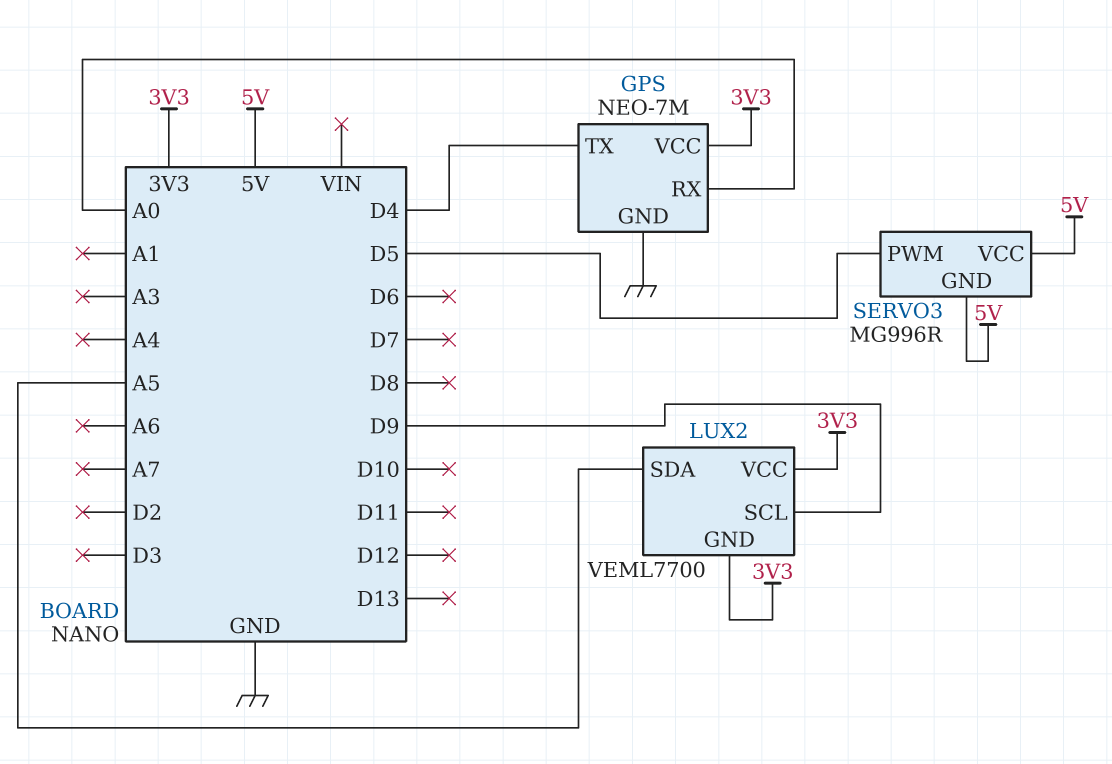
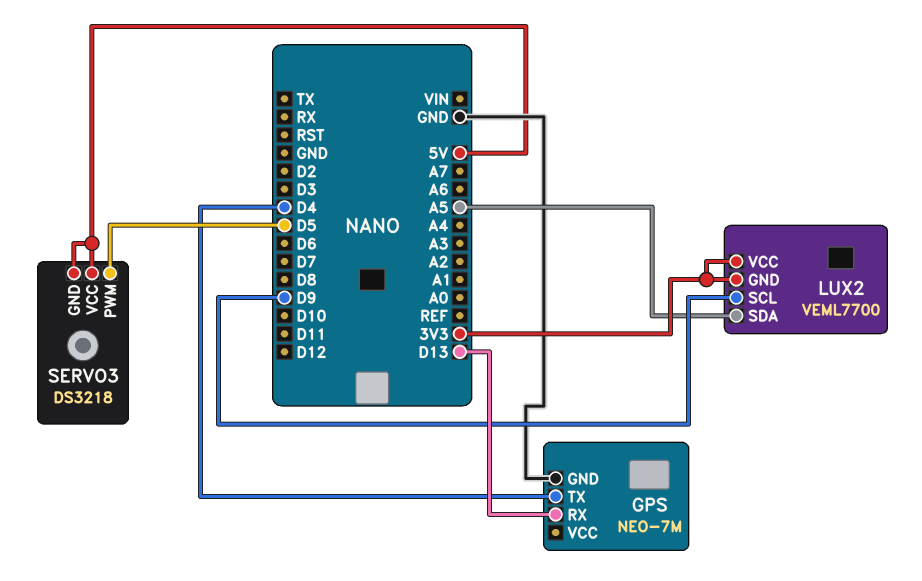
GPS pin RX: A0 -> D13
GPS pin VCC: 3V3 -> none
SERVO3: MG996R -> DS3218

